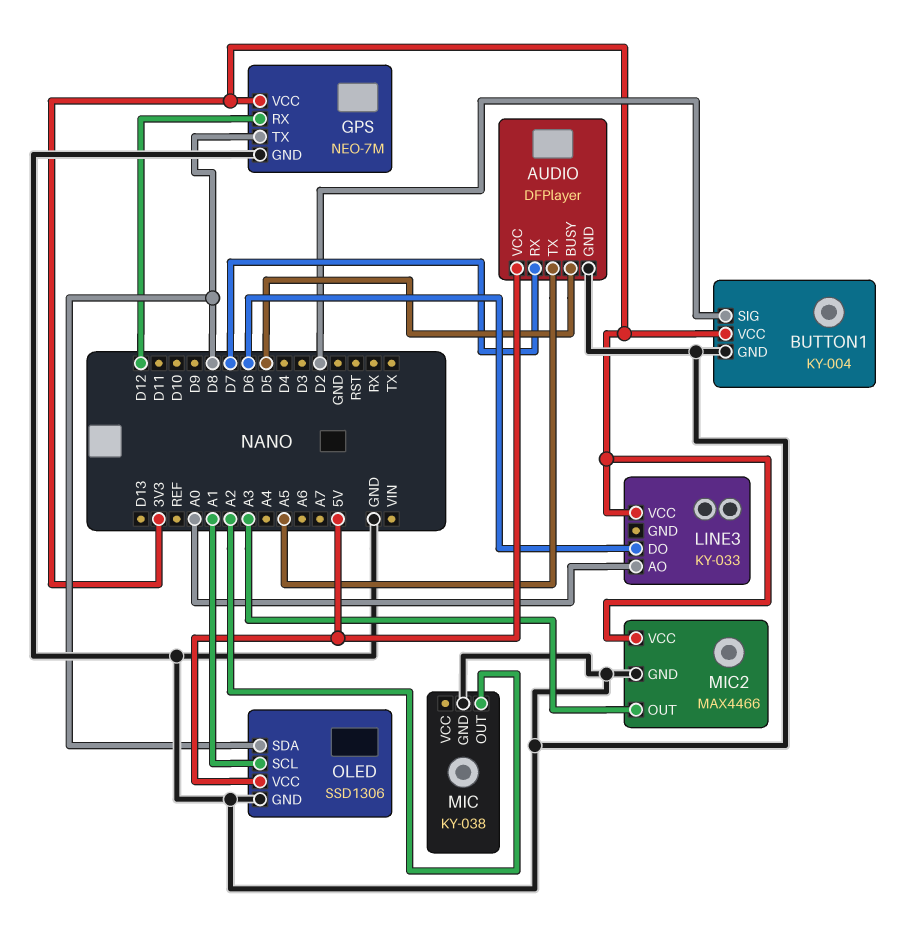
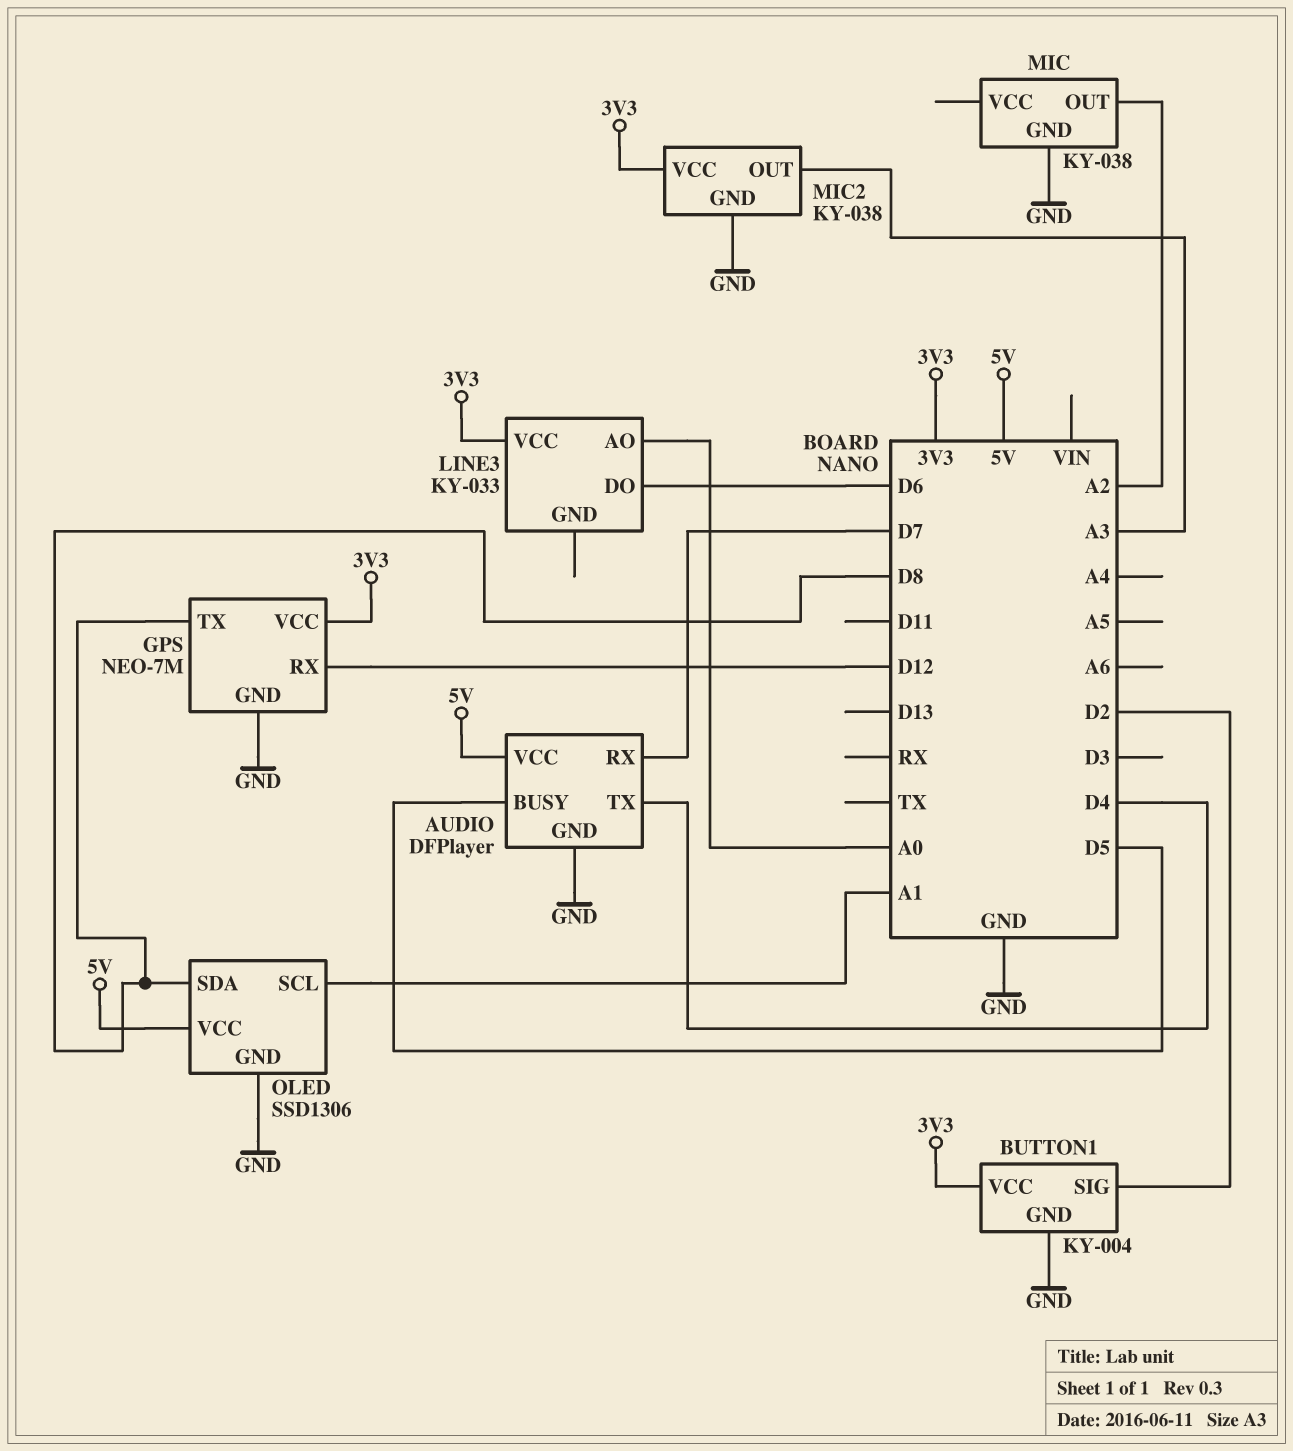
AUDIO pin TX: A5 -> D4
MIC2: MAX4466 -> KY-038

